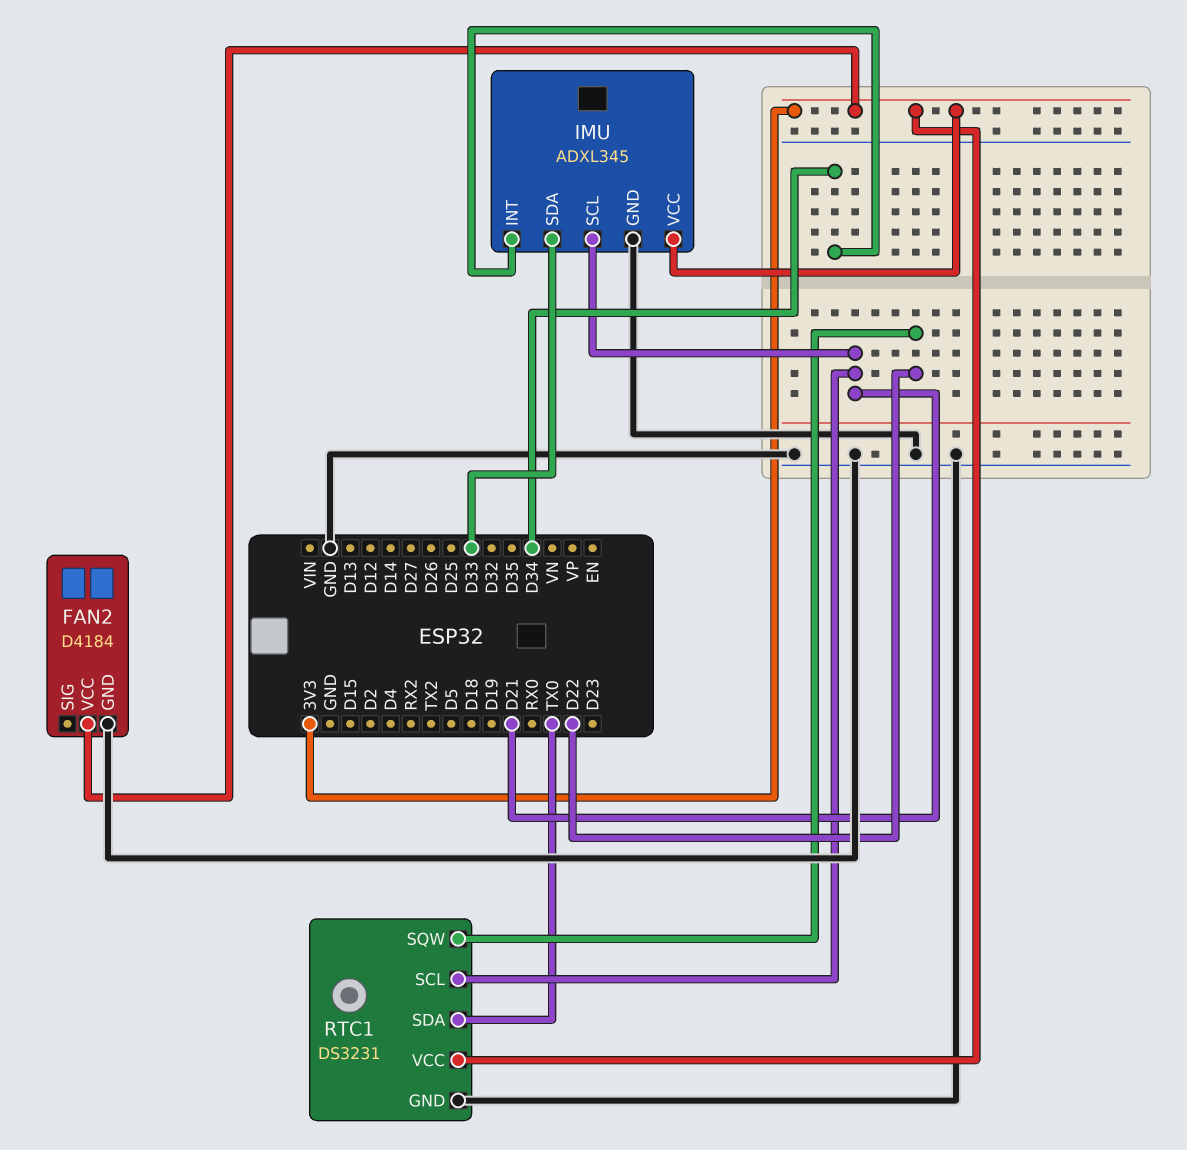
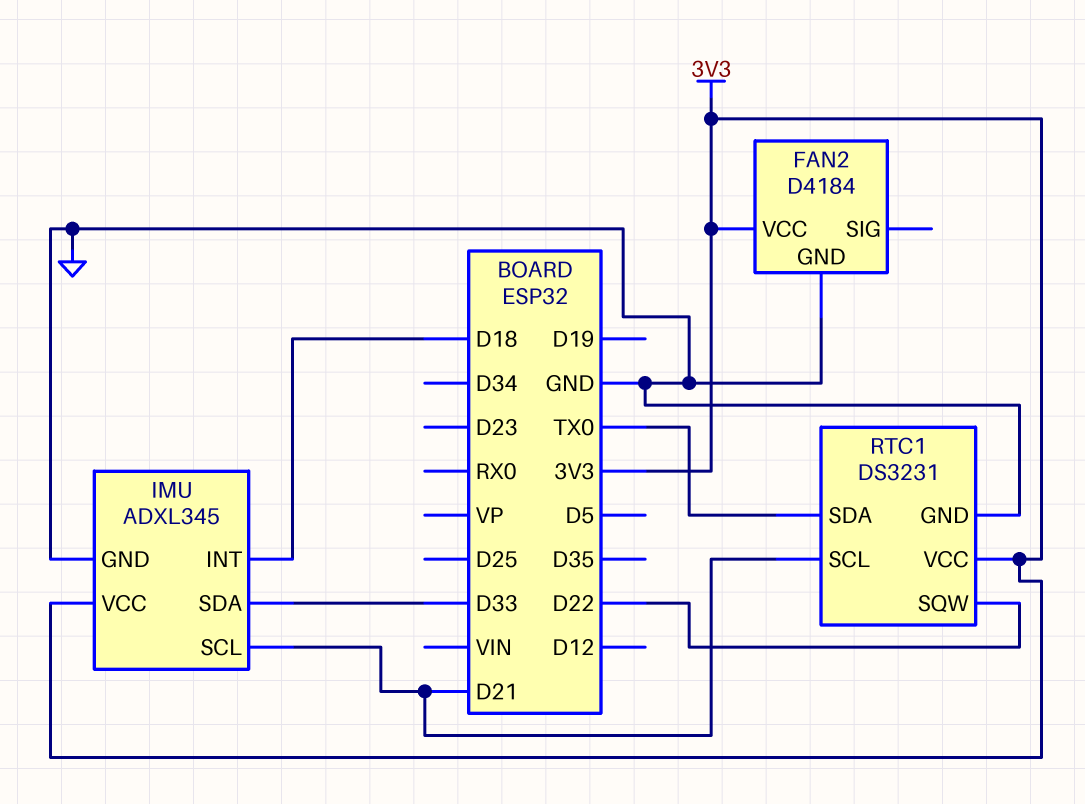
IMU pin INT: D34 -> D18

